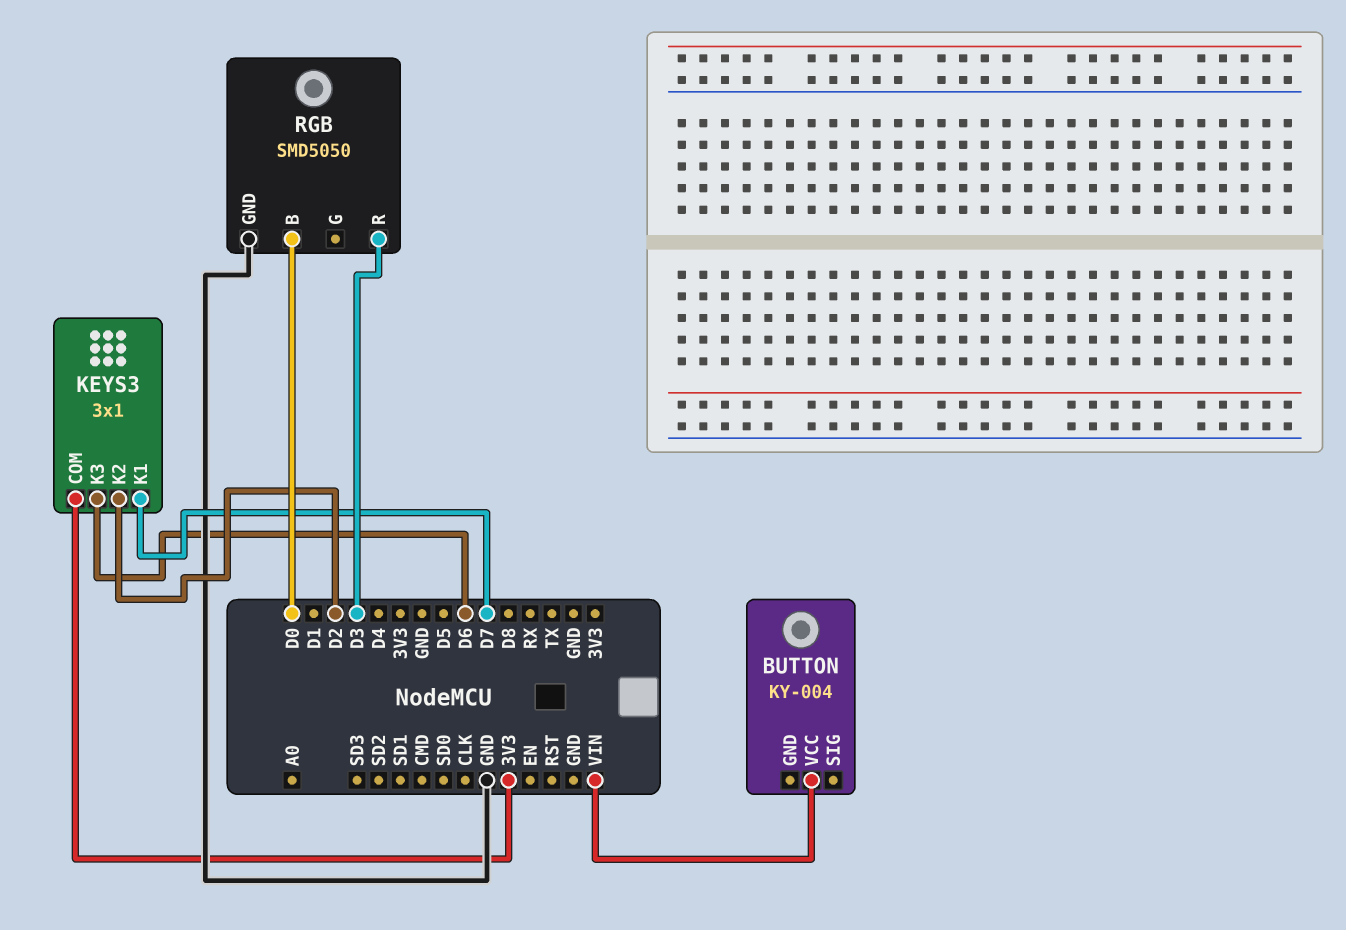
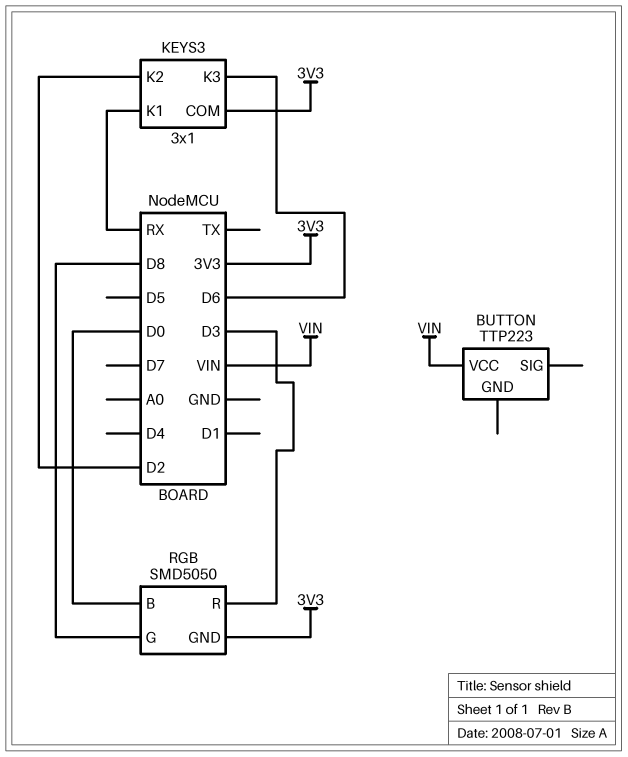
BUTTON: KY-004 -> TTP223
KEYS3 pin K1: D7 -> RX
RGB pin G: none -> D8
RGB pin GND: GND -> 3V3

